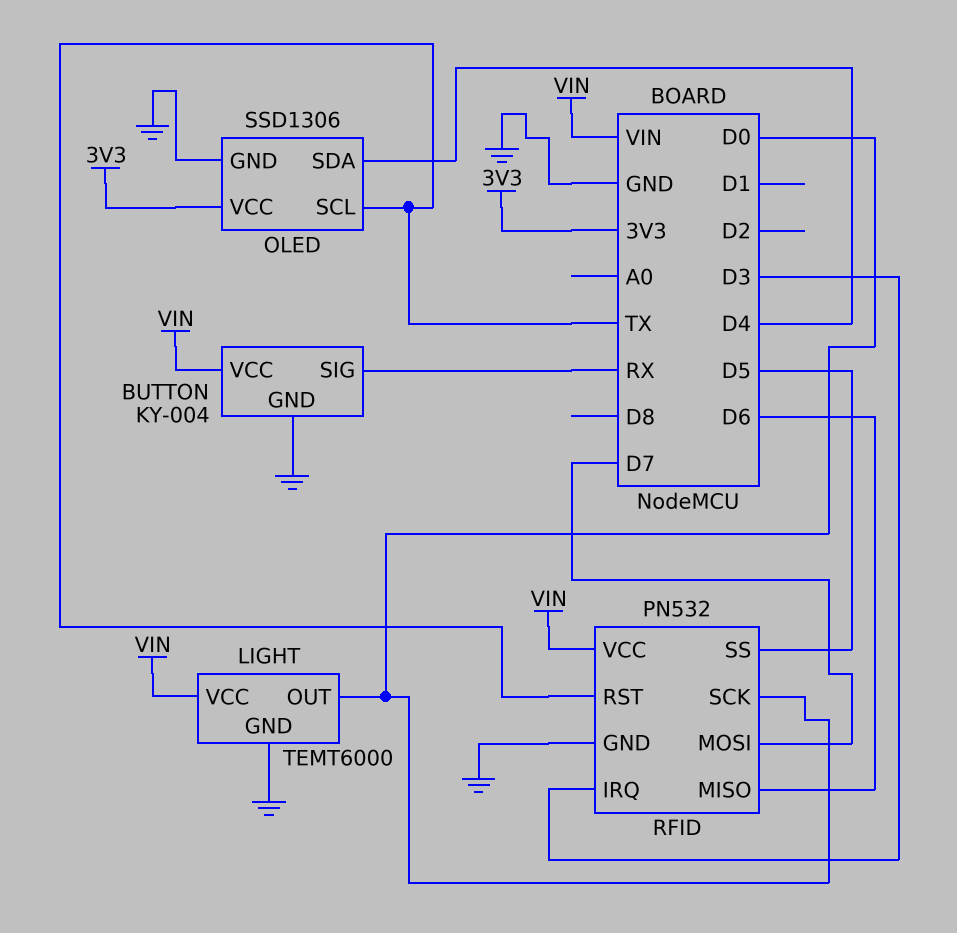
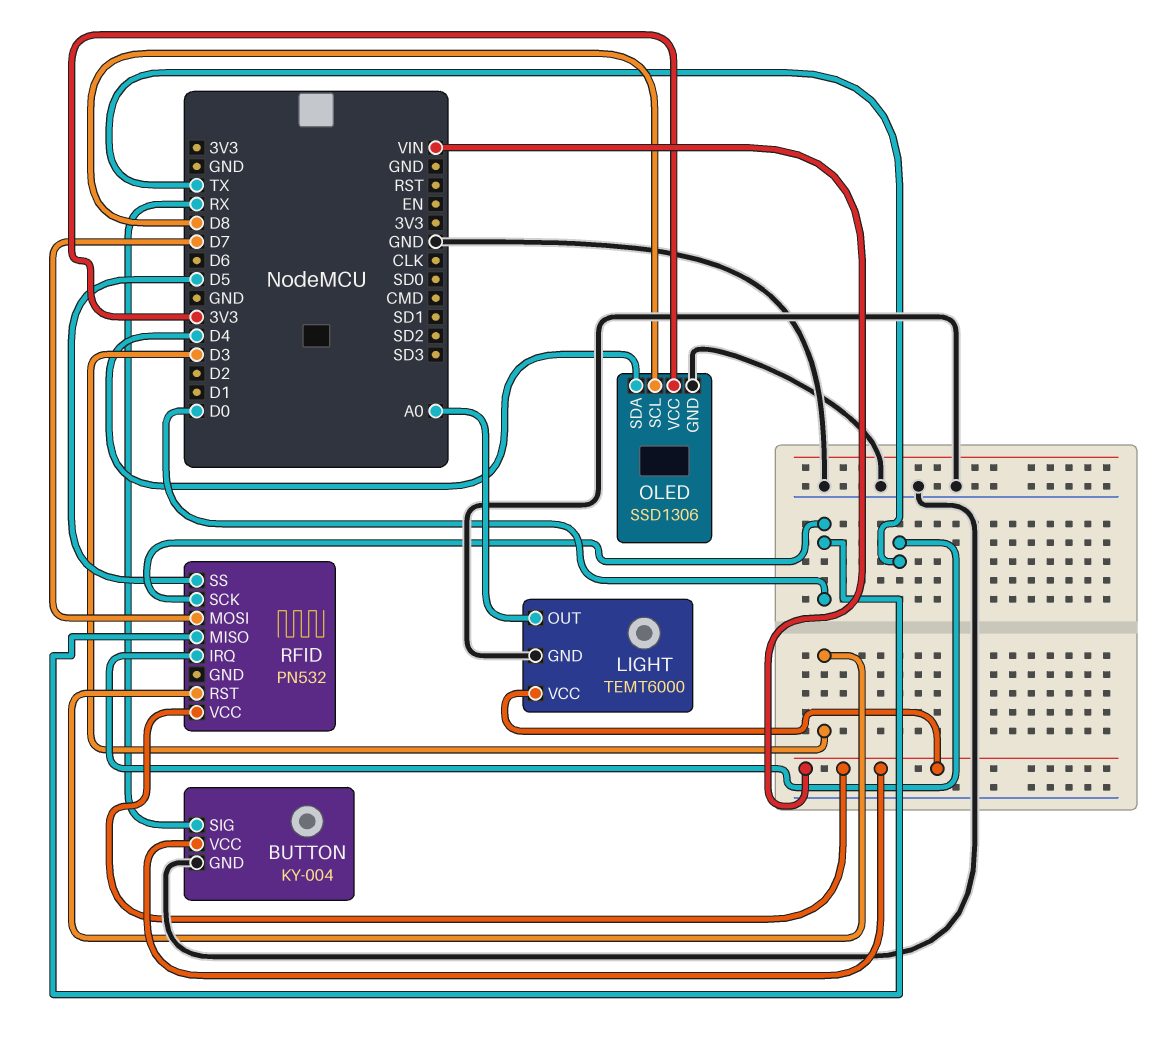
LIGHT pin OUT: D0 -> A0
OLED pin SCL: TX -> D8
RFID pin GND: GND -> none
RFID pin IRQ: D3 -> TX
RFID pin MISO: D6 -> D0
RFID pin RST: TX -> D3

